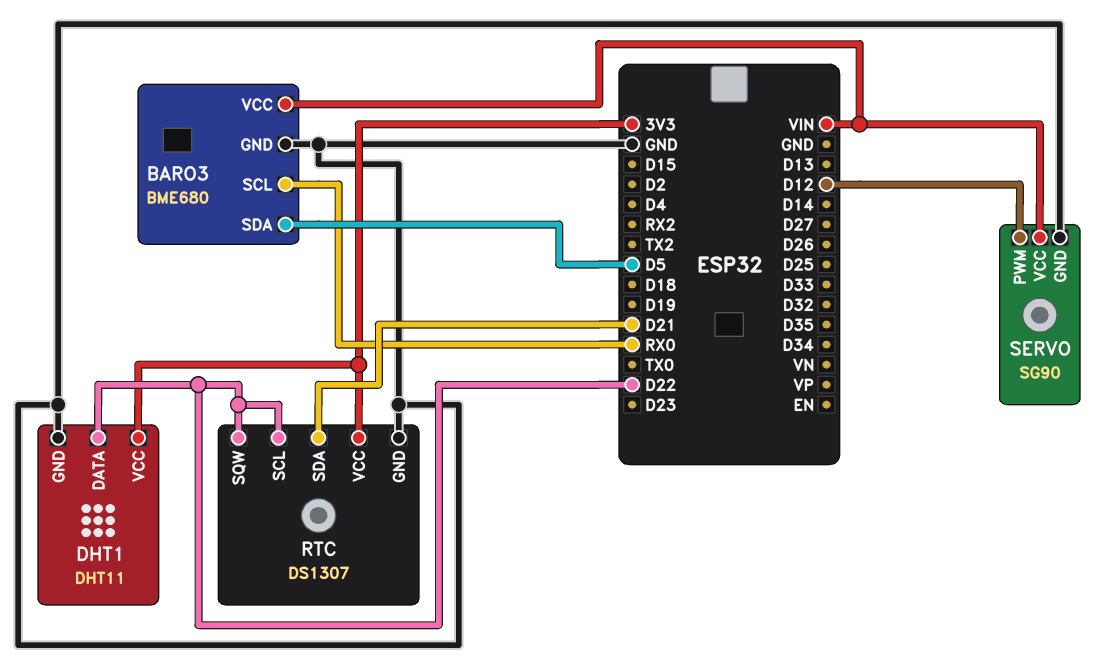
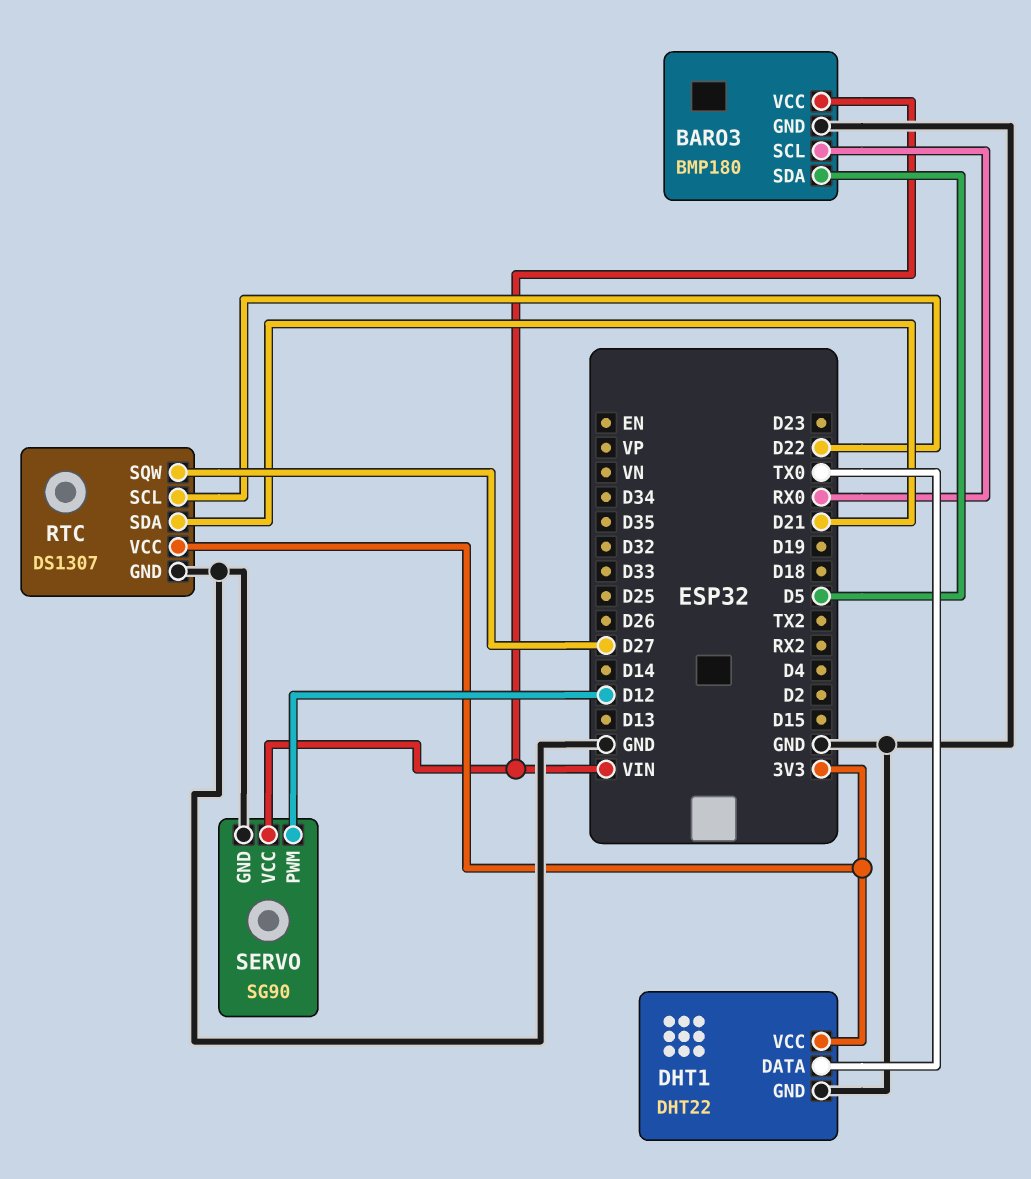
BARO3: BME680 -> BMP180
DHT1: DHT11 -> DHT22
DHT1 pin DATA: D22 -> TX0
RTC pin SQW: D22 -> D27

